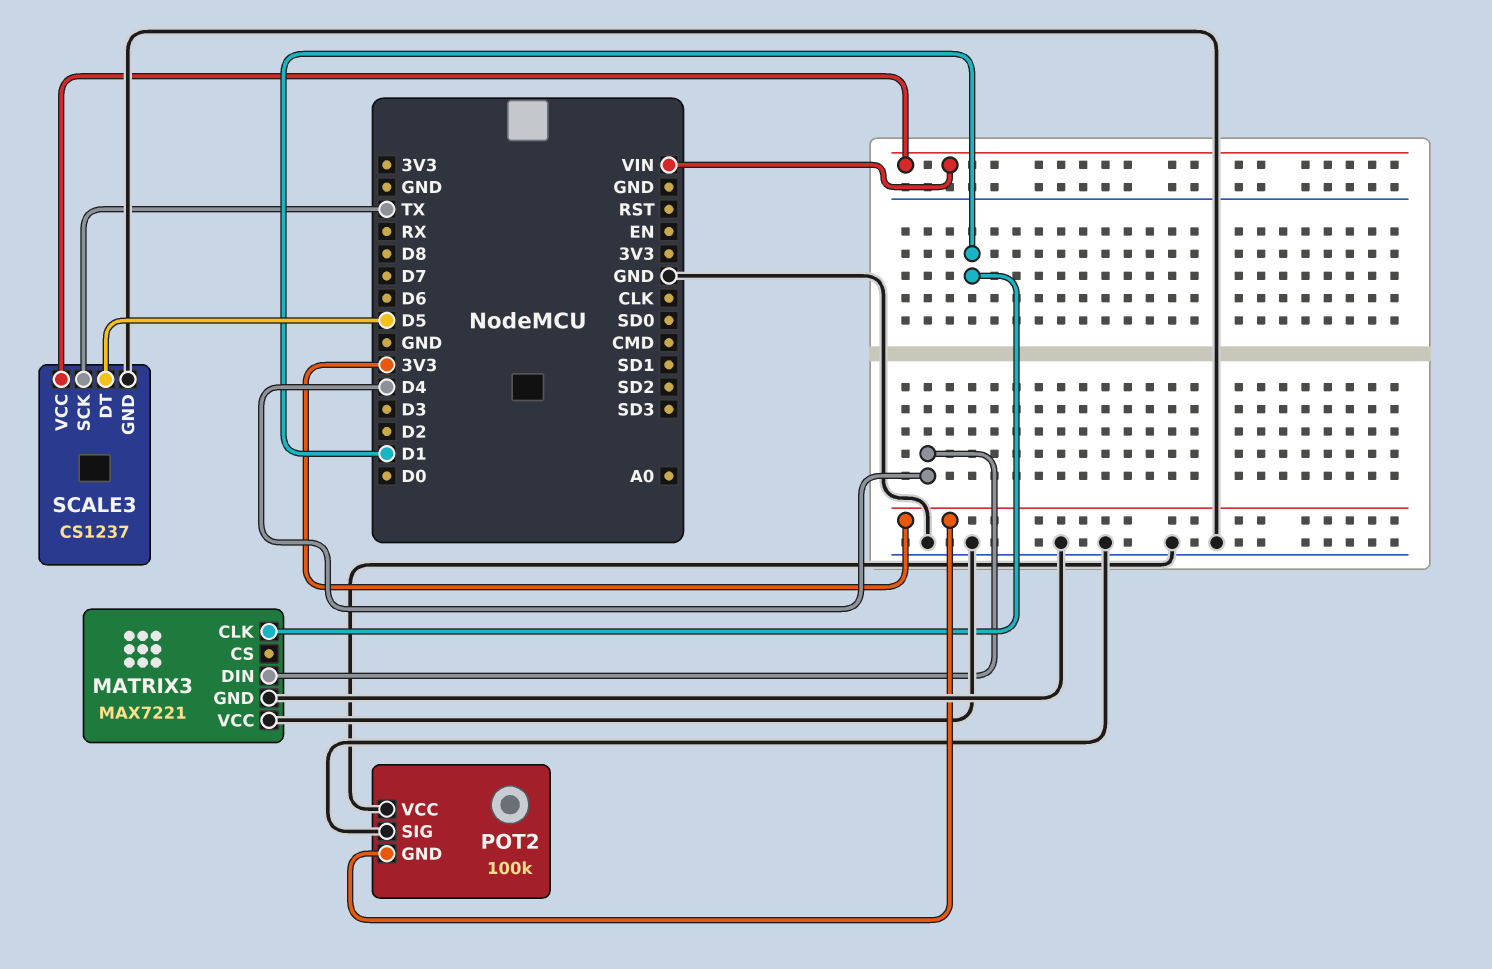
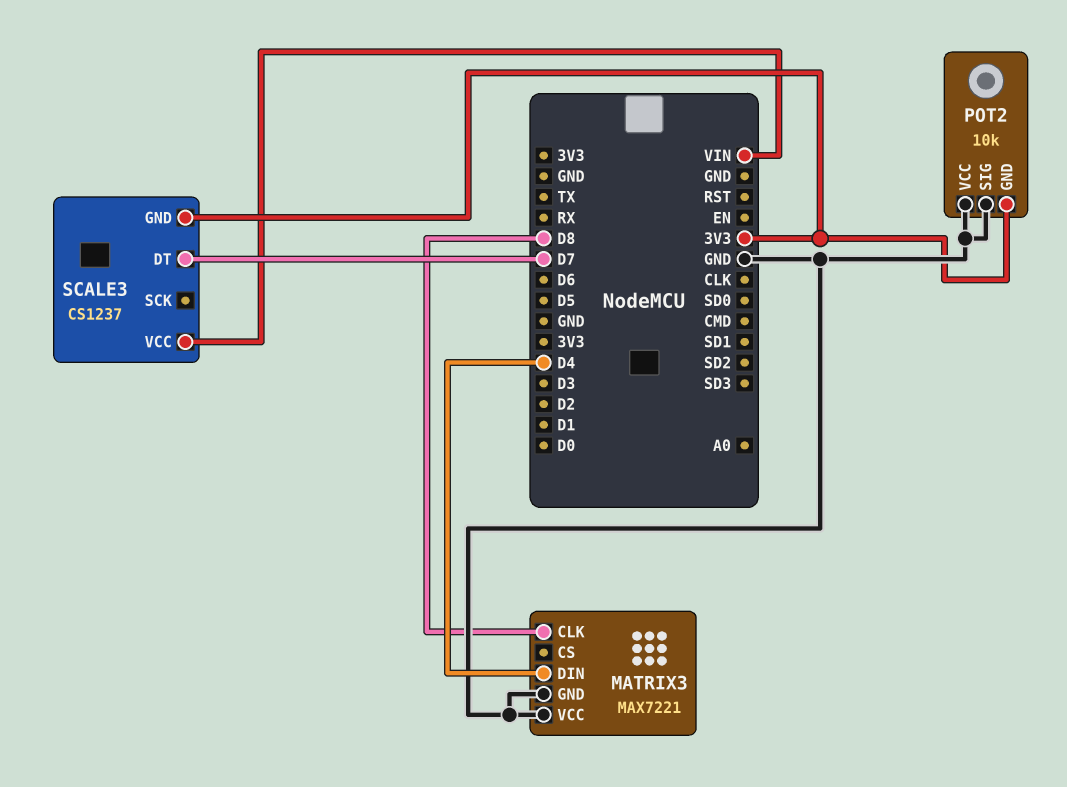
MATRIX3 pin CLK: D1 -> D8
POT2: 100k -> 10k
SCALE3 pin DT: D5 -> D7
SCALE3 pin GND: GND -> 3V3
SCALE3 pin SCK: TX -> none

